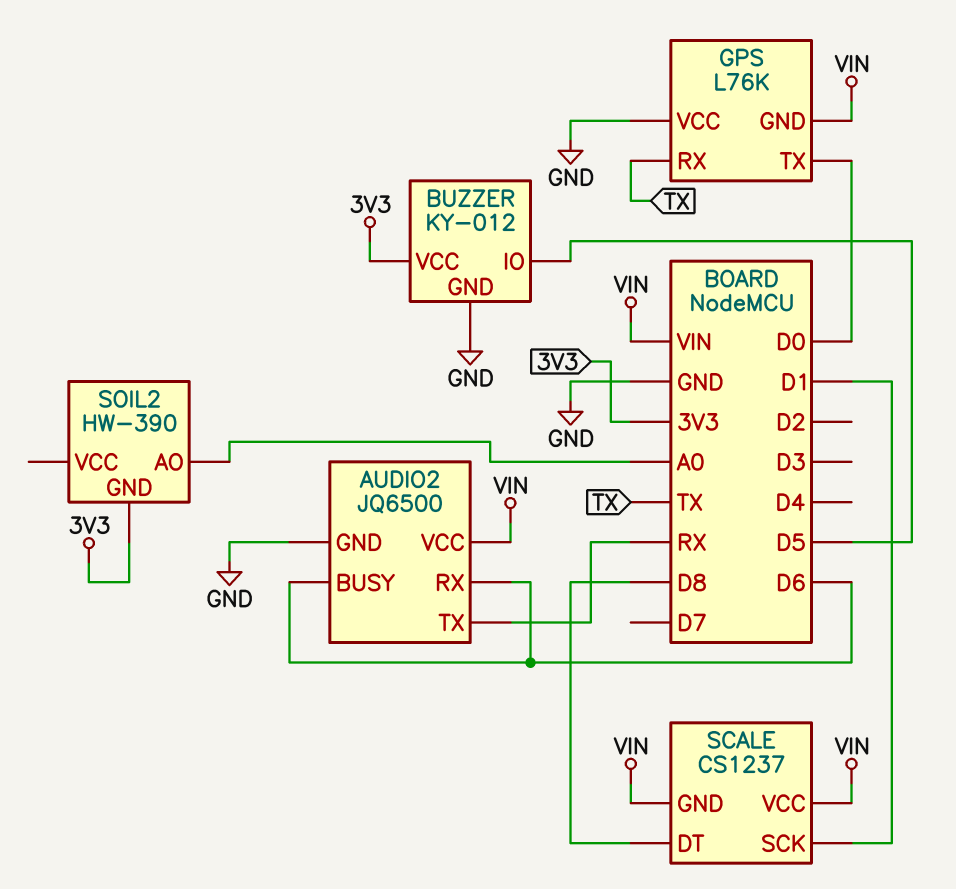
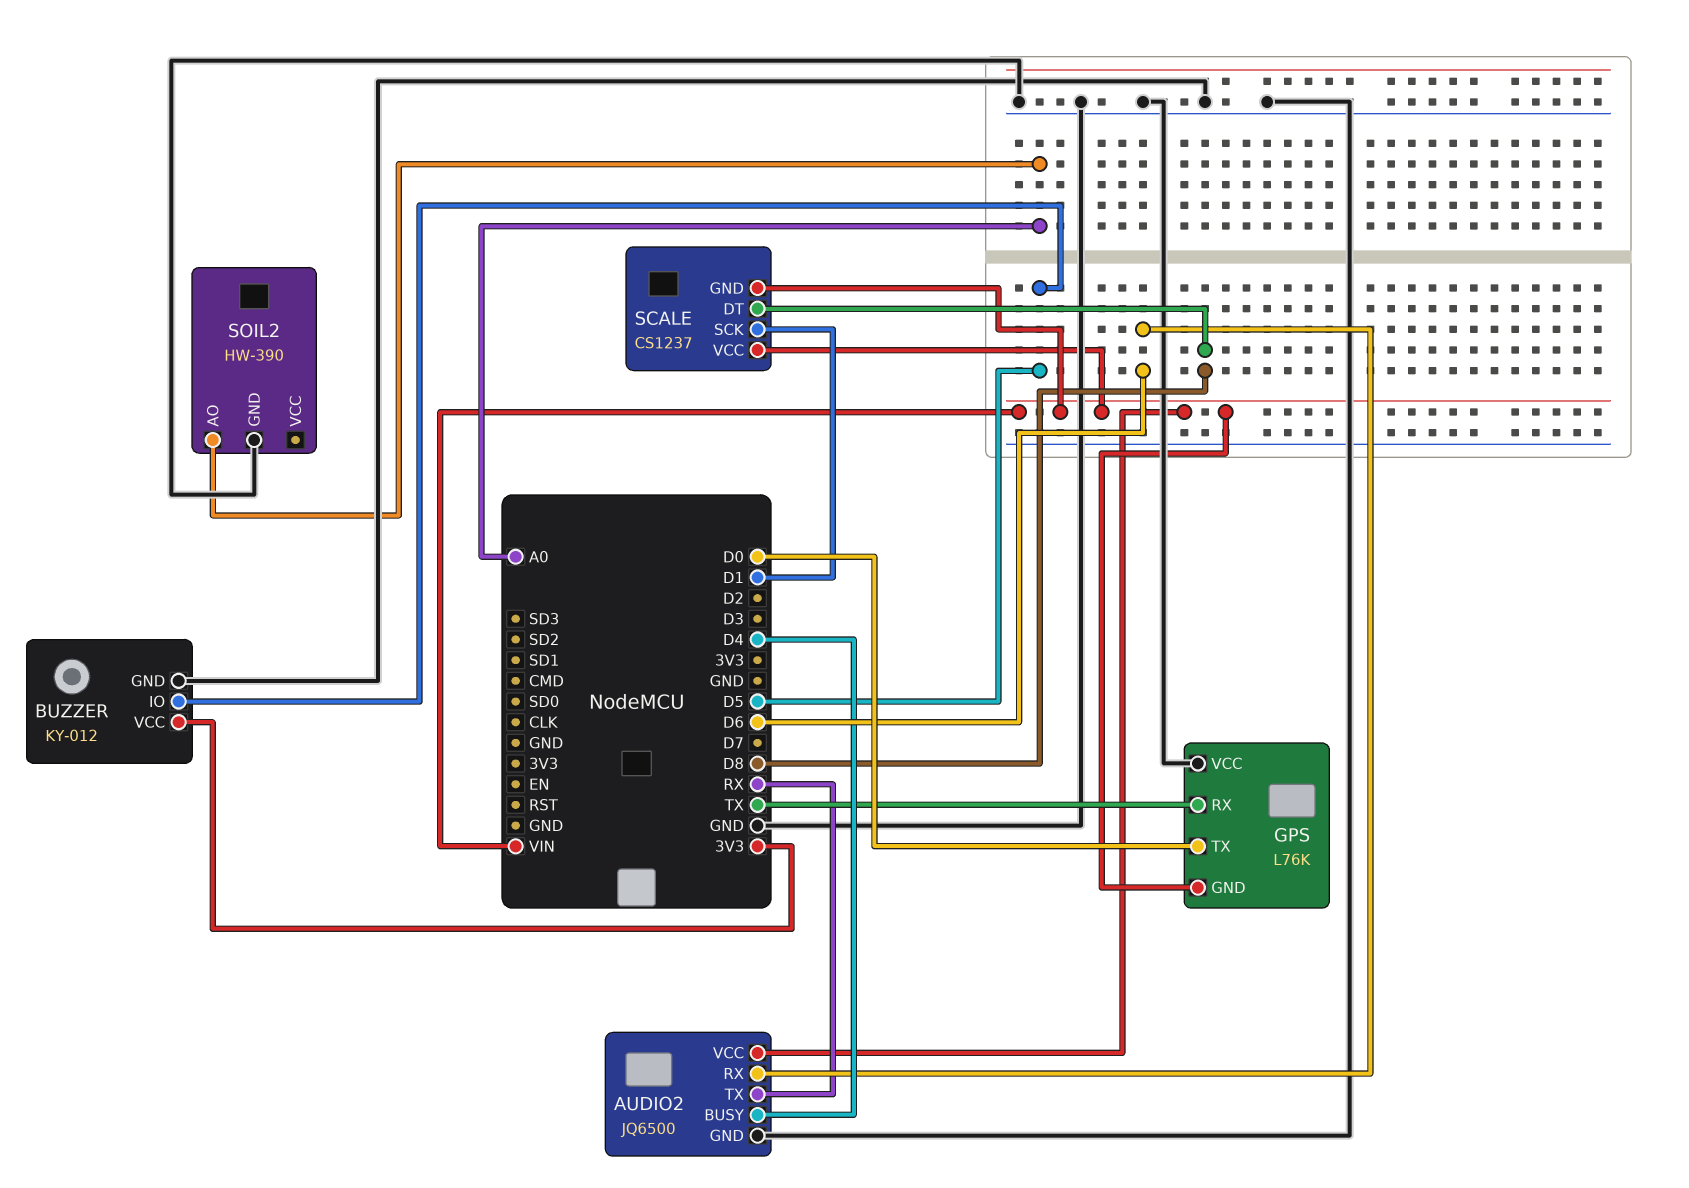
AUDIO2 pin BUSY: D6 -> D4
SOIL2 pin GND: 3V3 -> GND

